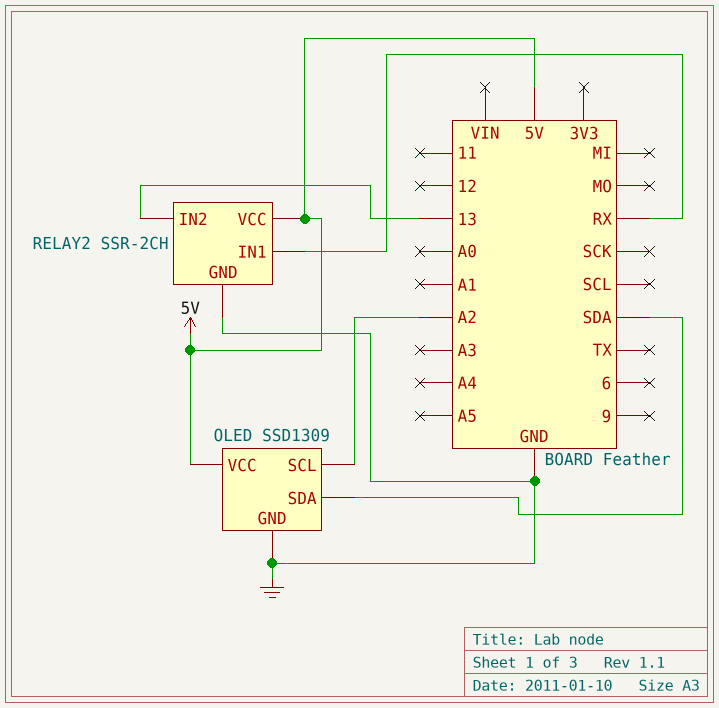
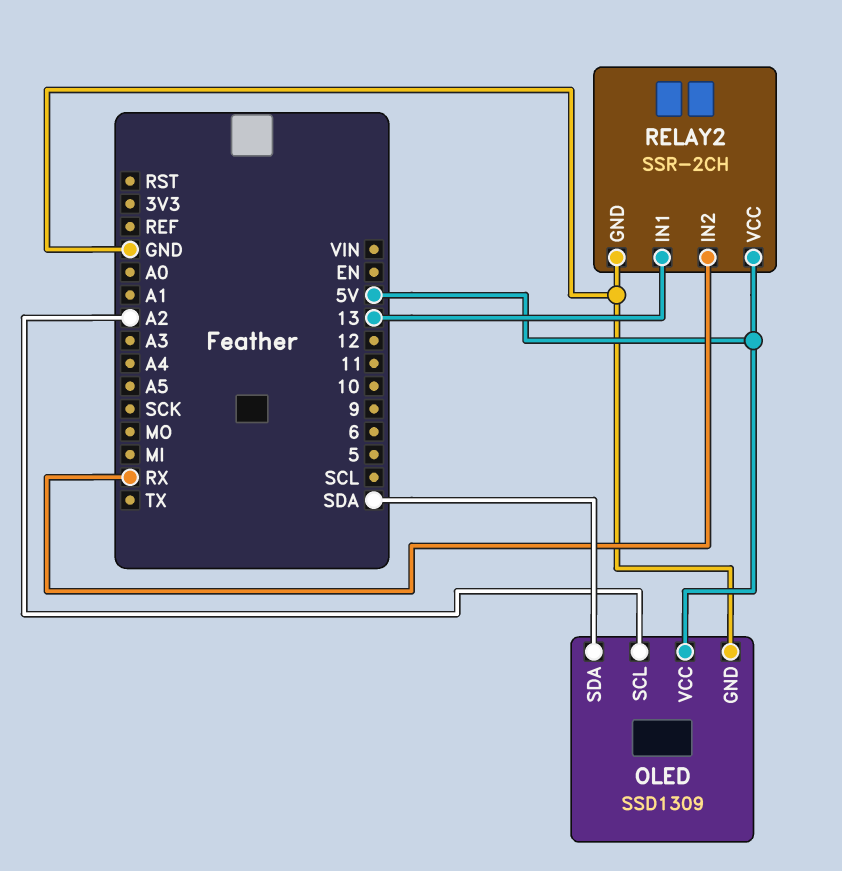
RELAY2 pin IN1: RX -> 13
RELAY2 pin IN2: 13 -> RX

